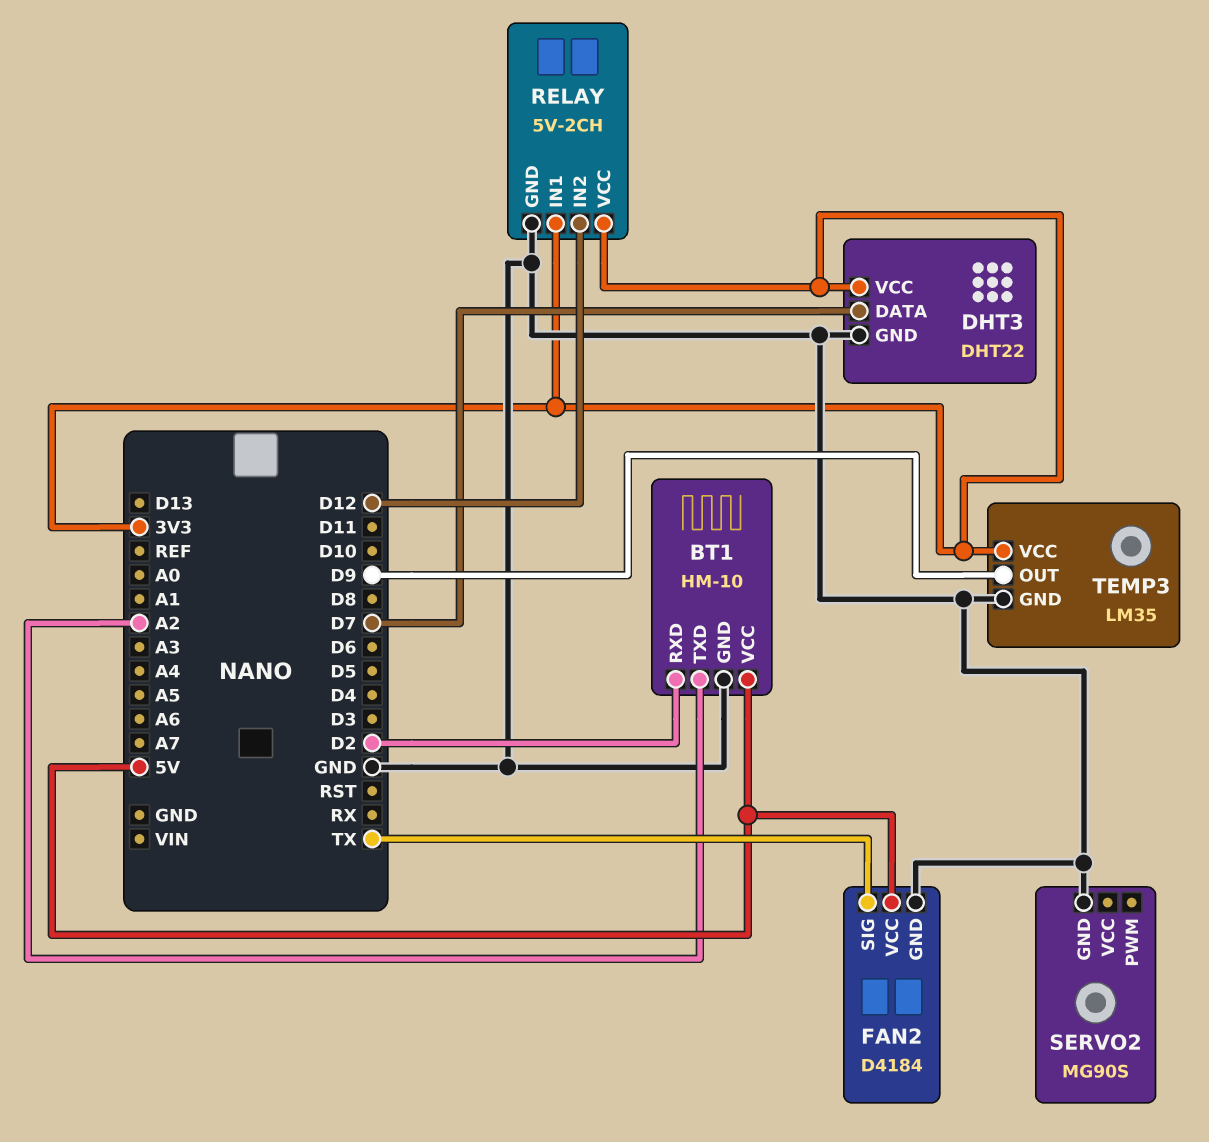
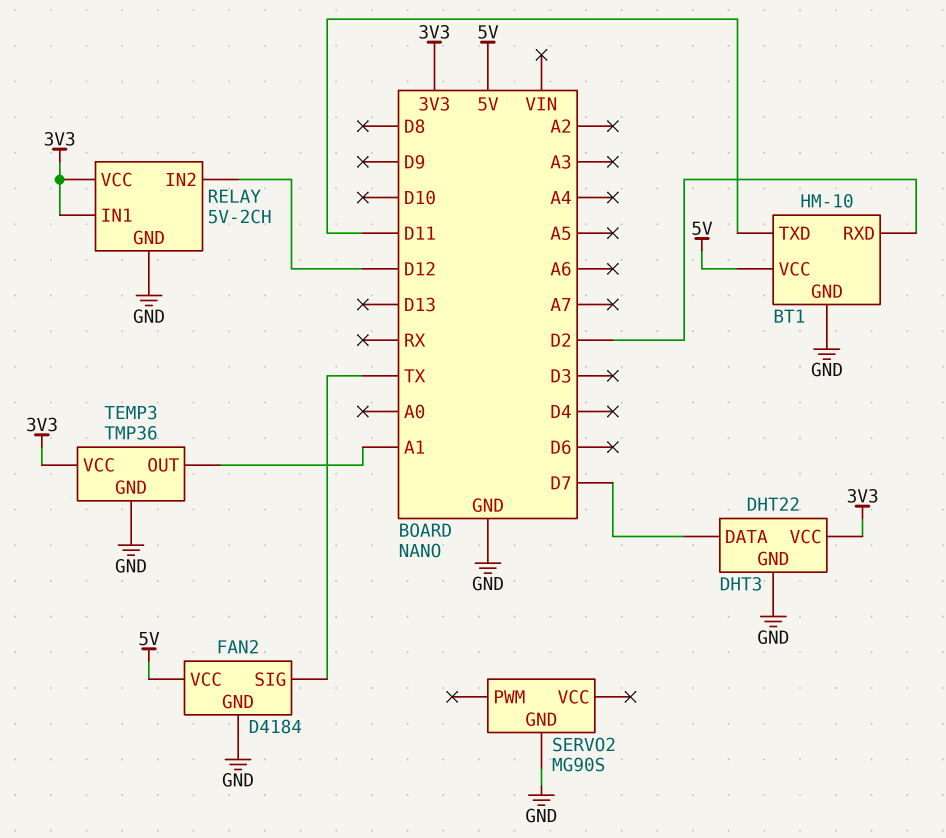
BT1 pin TXD: A2 -> D11
TEMP3: LM35 -> TMP36
TEMP3 pin OUT: D9 -> A1

